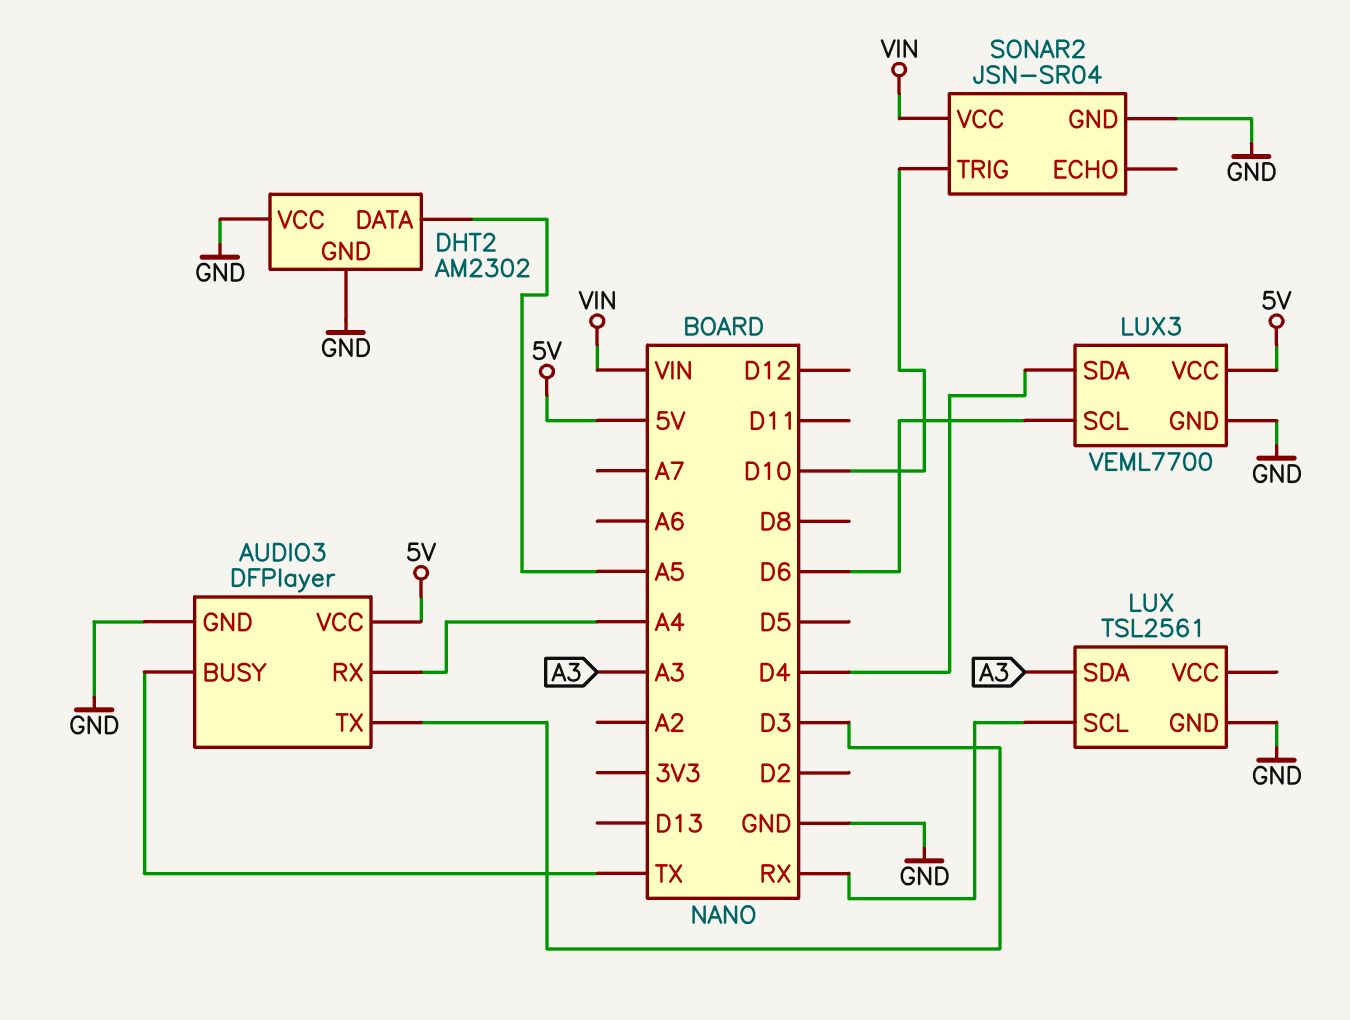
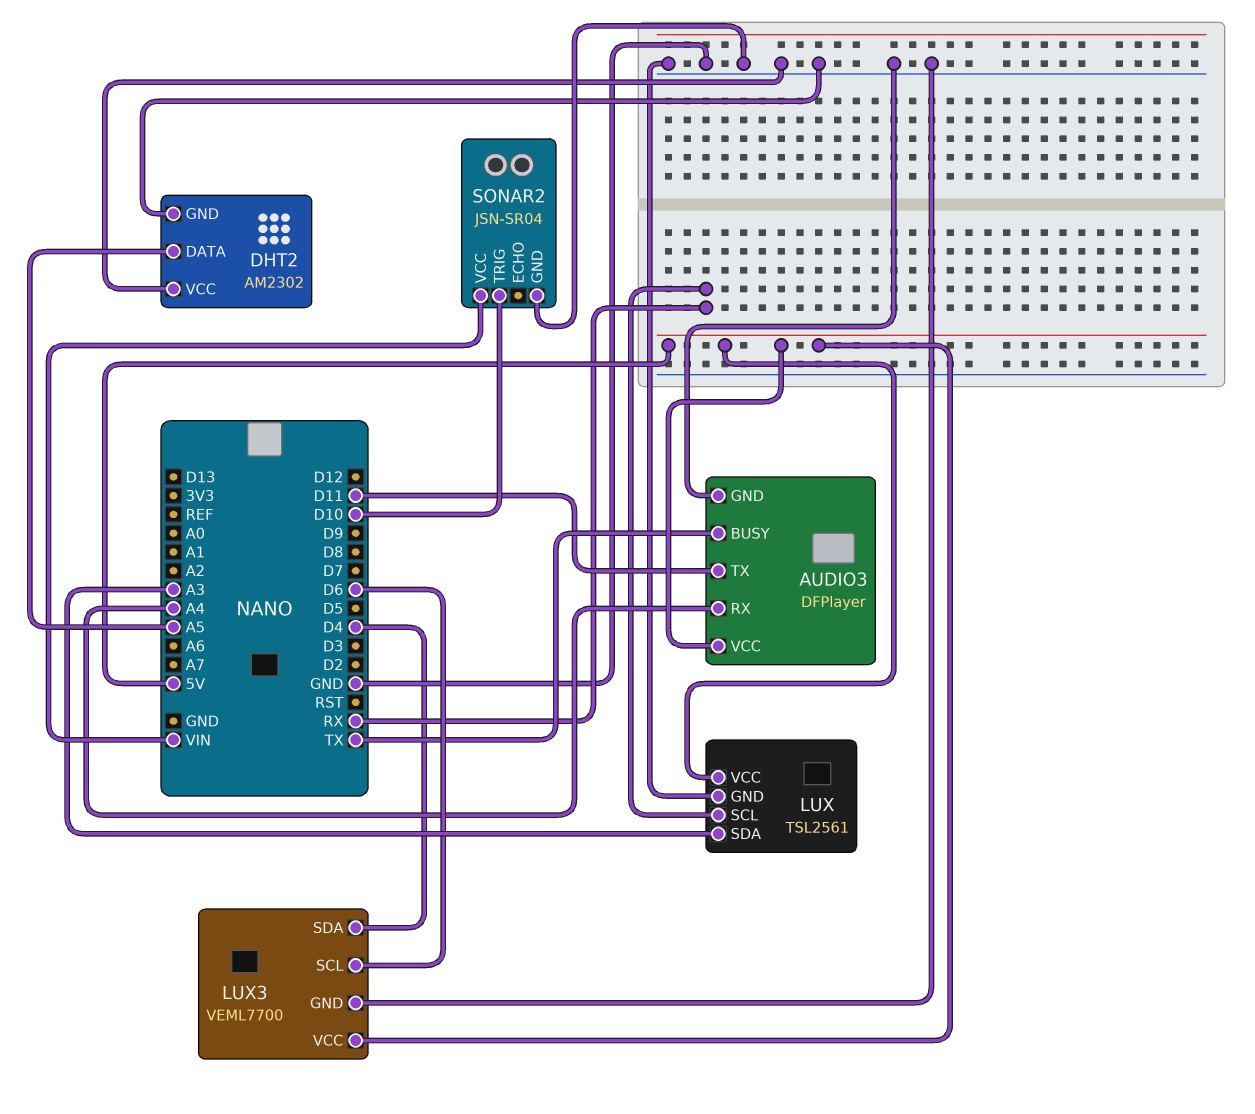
AUDIO3 pin TX: D3 -> D11
LUX pin VCC: none -> 5V

